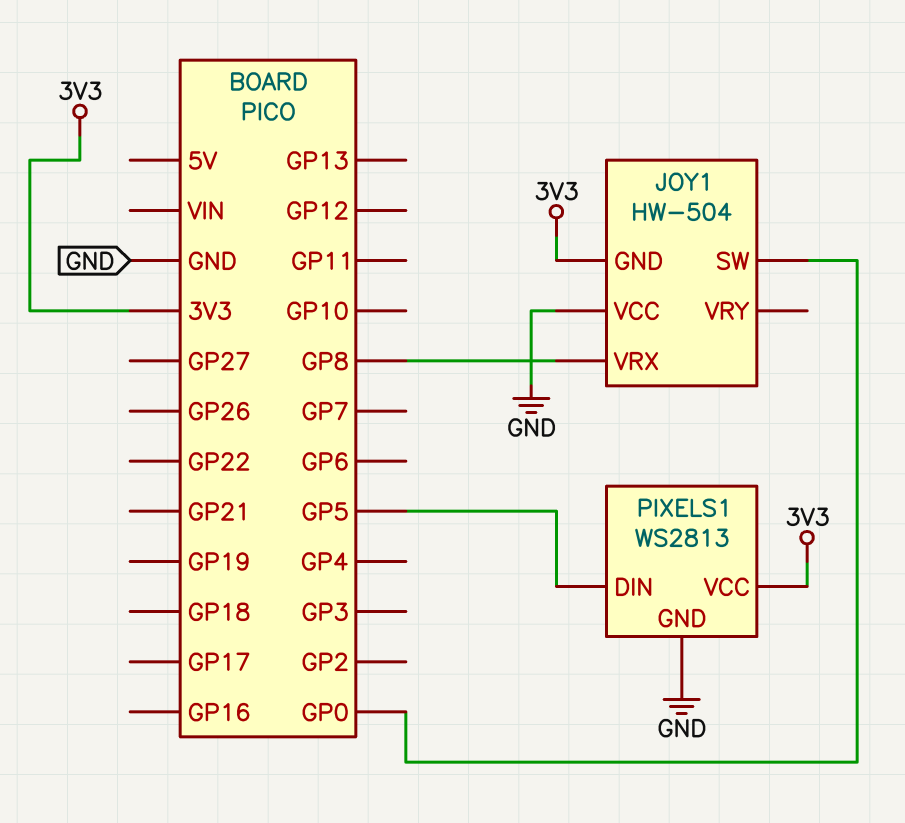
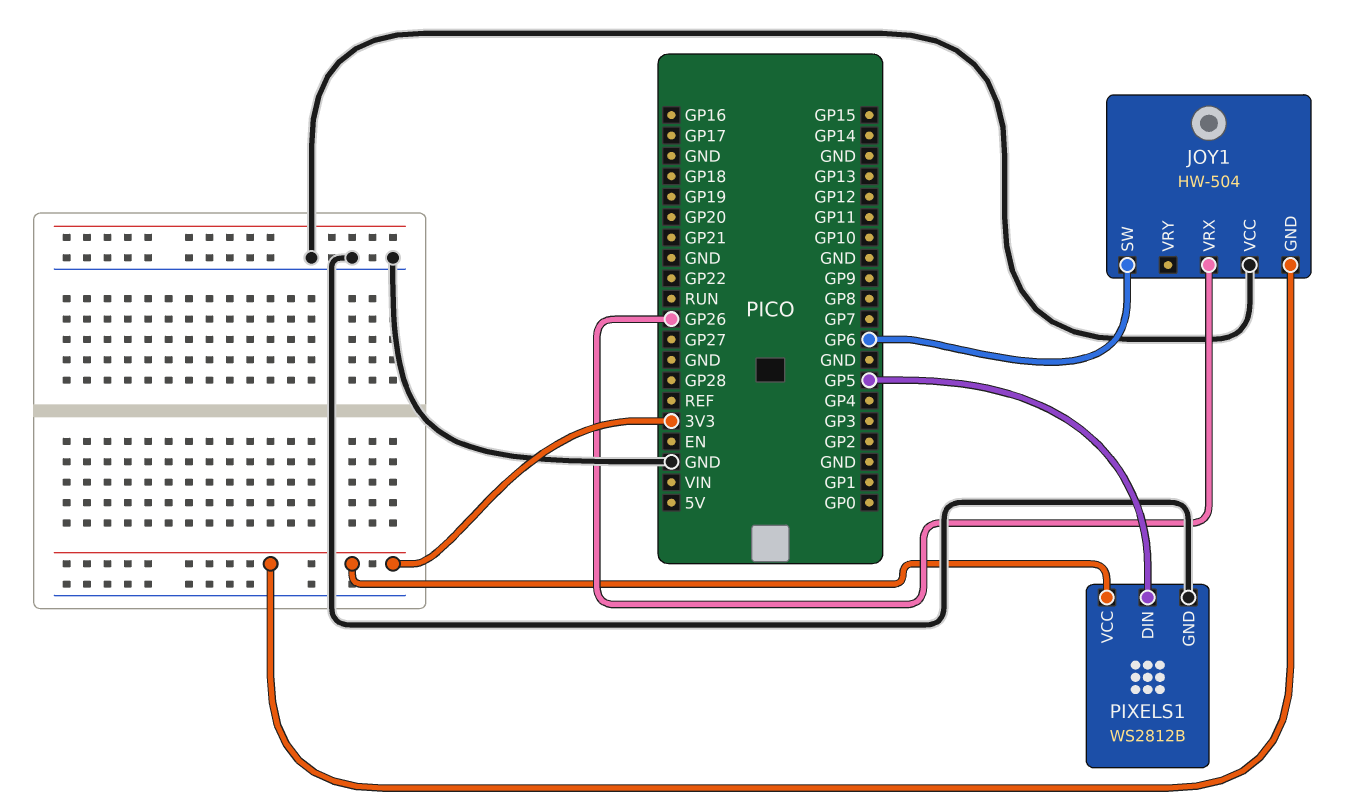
JOY1 pin SW: GP0 -> GP6
JOY1 pin VRX: GP8 -> GP26
PIXELS1: WS2813 -> WS2812B

